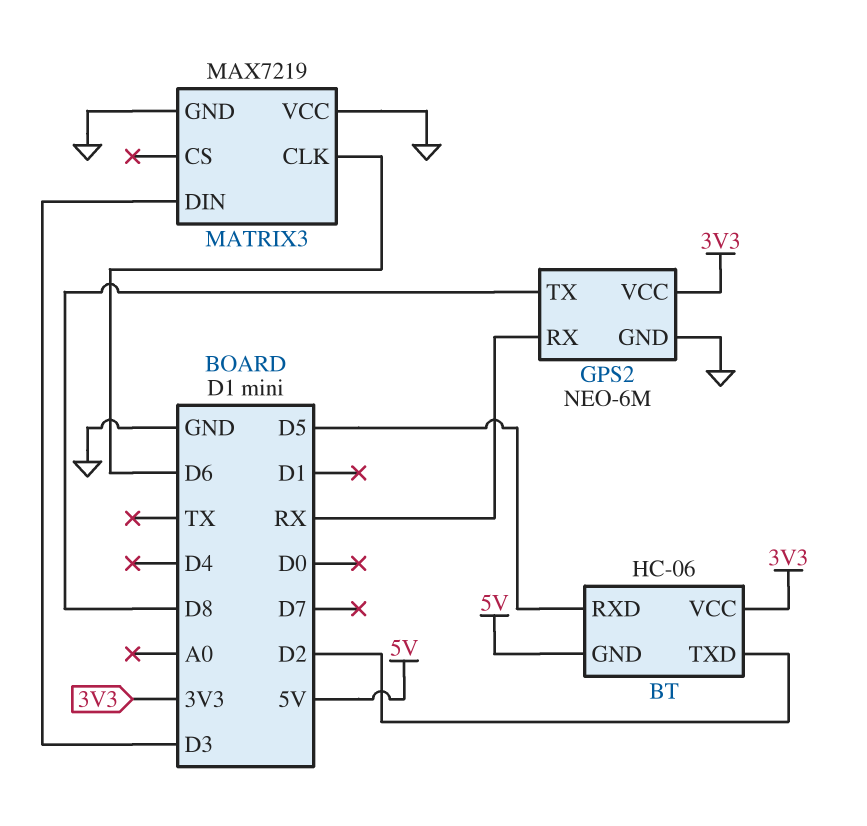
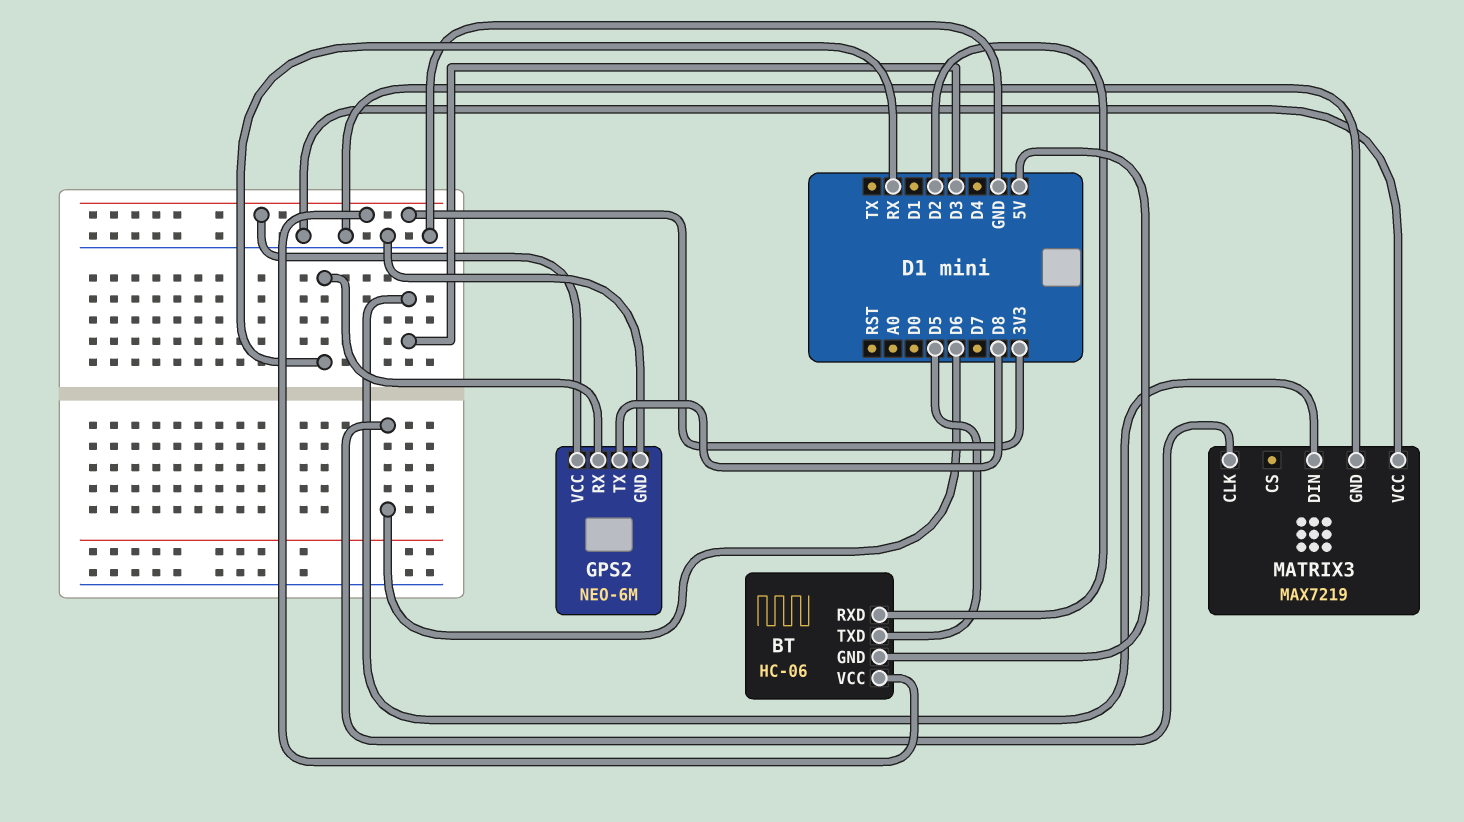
BT pin RXD: D5 -> D2
BT pin TXD: D2 -> D5

